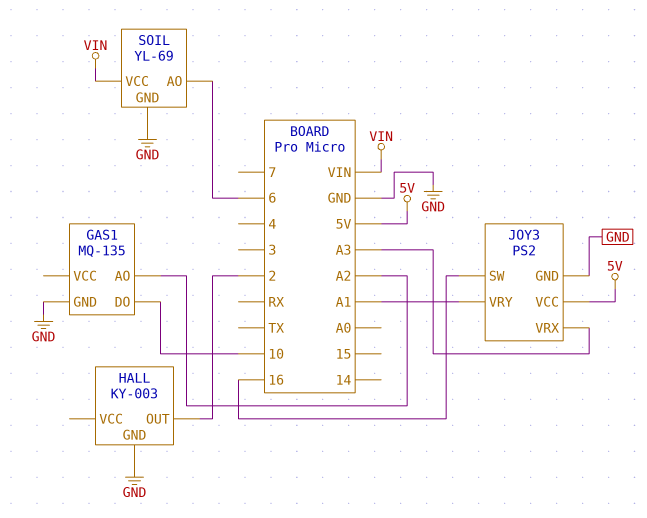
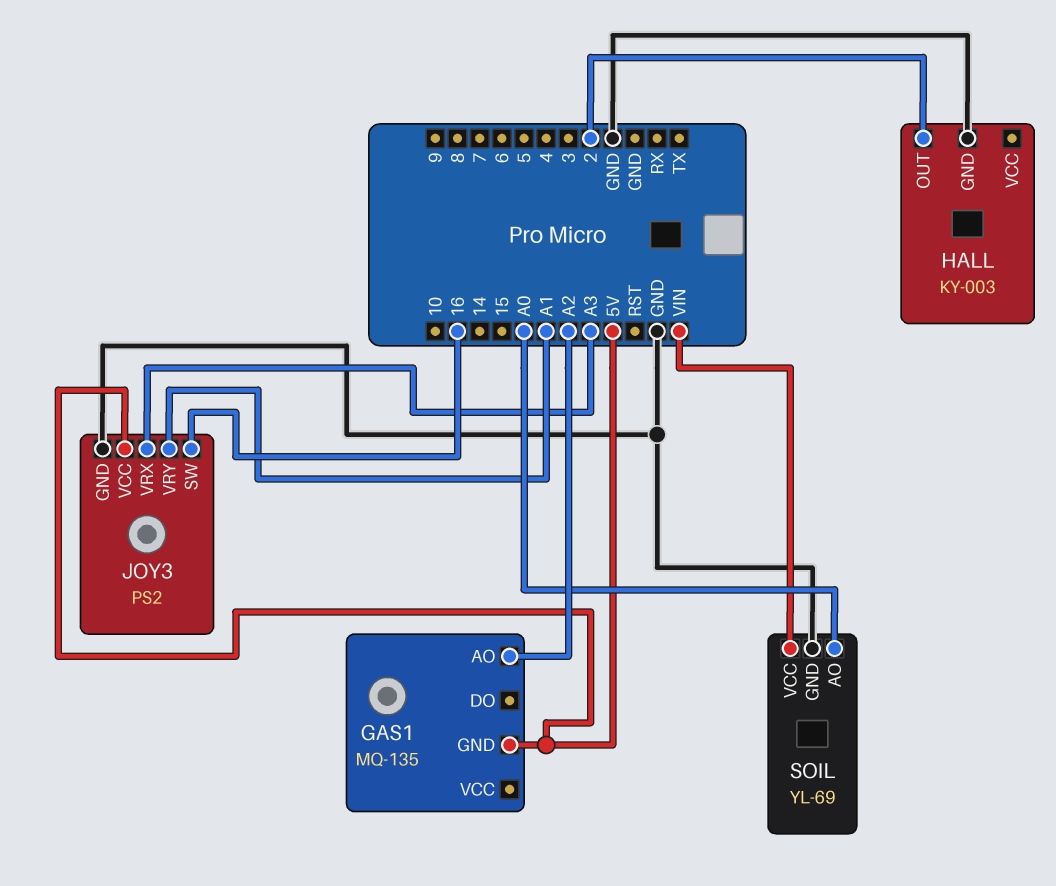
GAS1 pin DO: 10 -> none
GAS1 pin GND: GND -> 5V
SOIL pin AO: 6 -> A0

